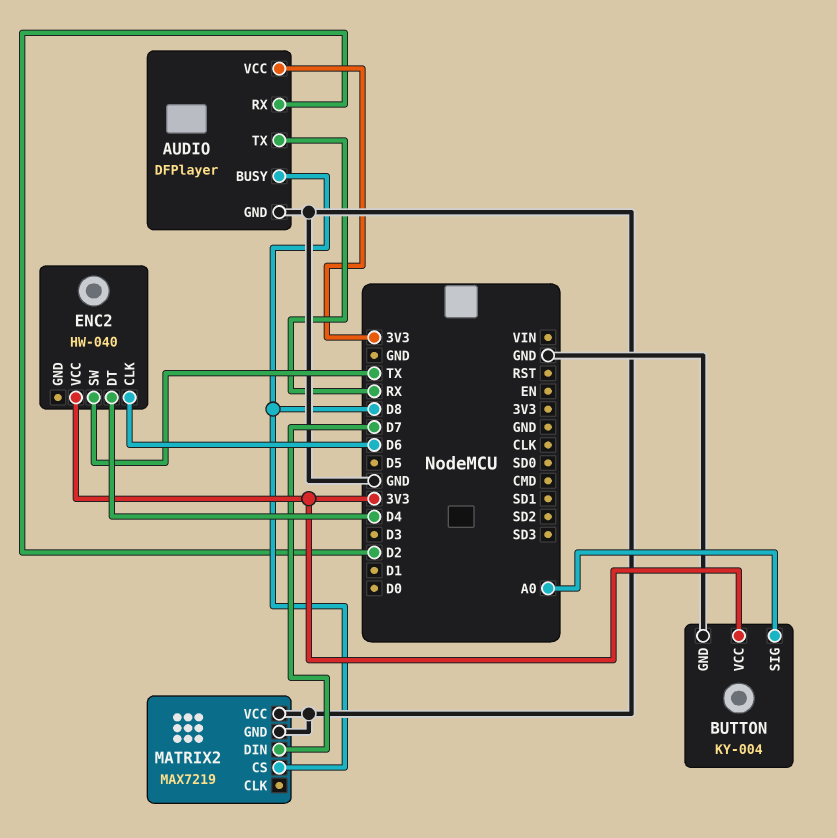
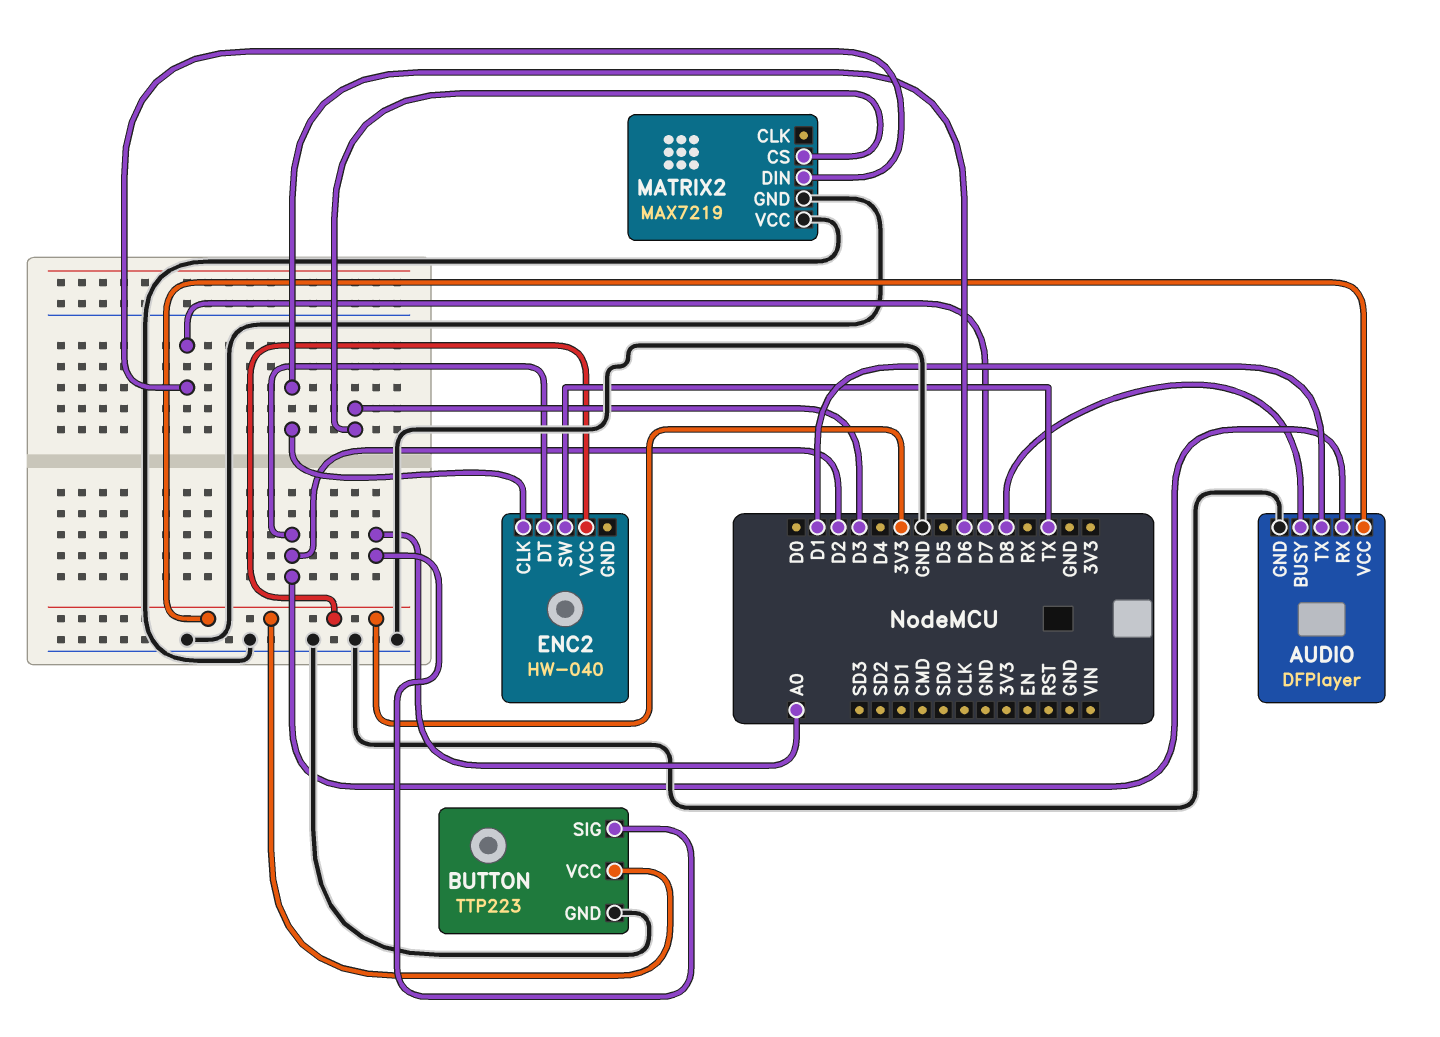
AUDIO pin TX: RX -> D1
BUTTON: KY-004 -> TTP223
ENC2 pin DT: D4 -> D2
MATRIX2 pin CS: D8 -> D3

